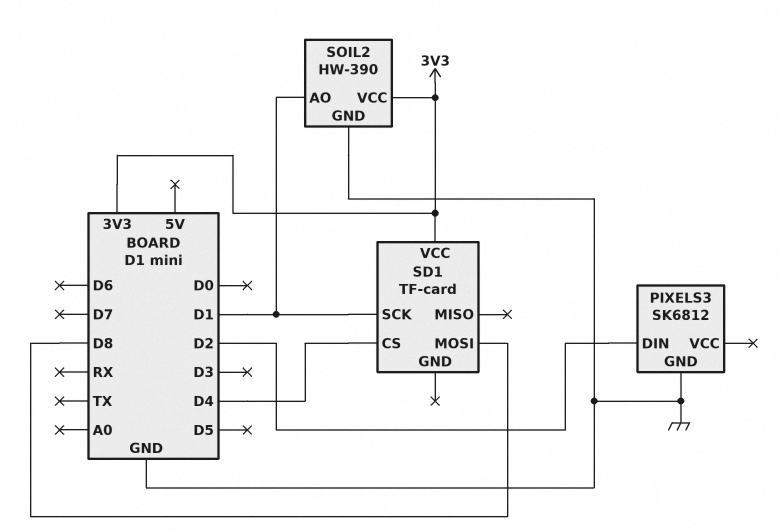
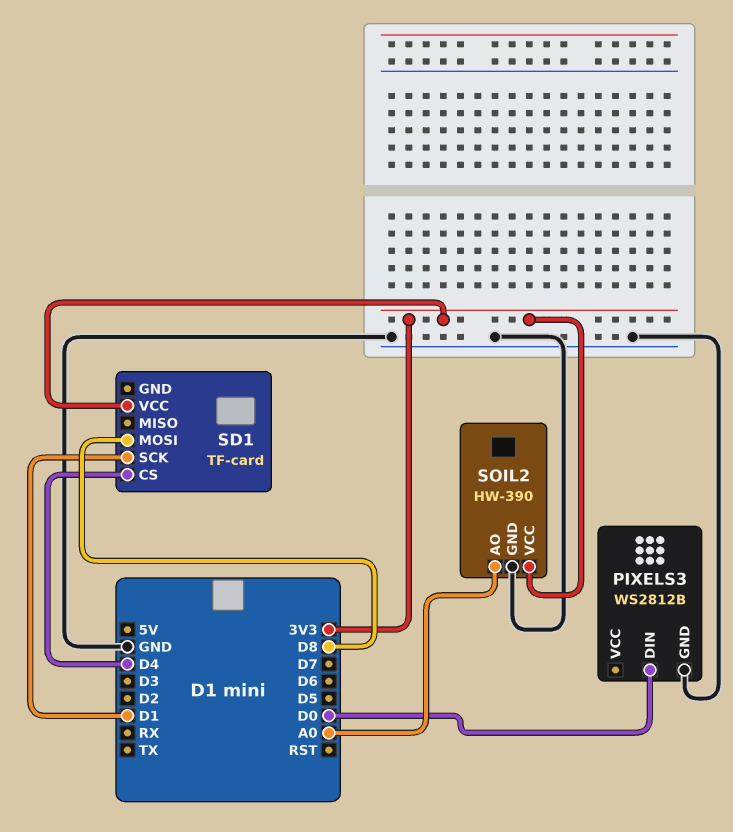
PIXELS3: SK6812 -> WS2812B
PIXELS3 pin DIN: D2 -> D0
SOIL2 pin AO: D1 -> A0

